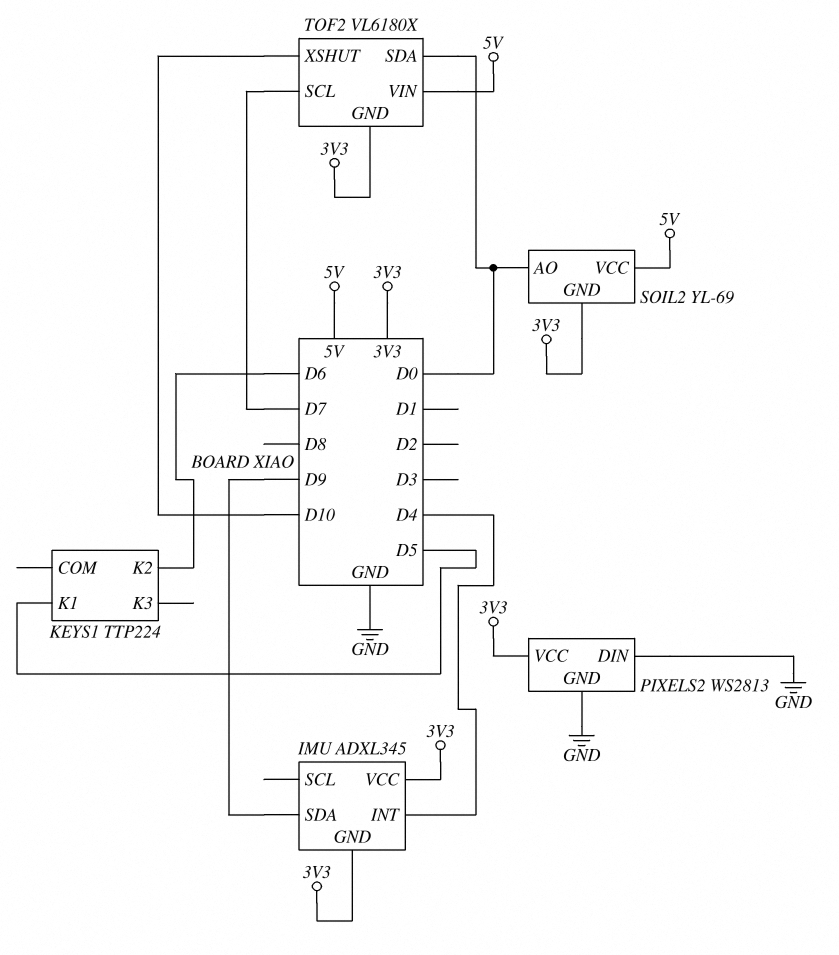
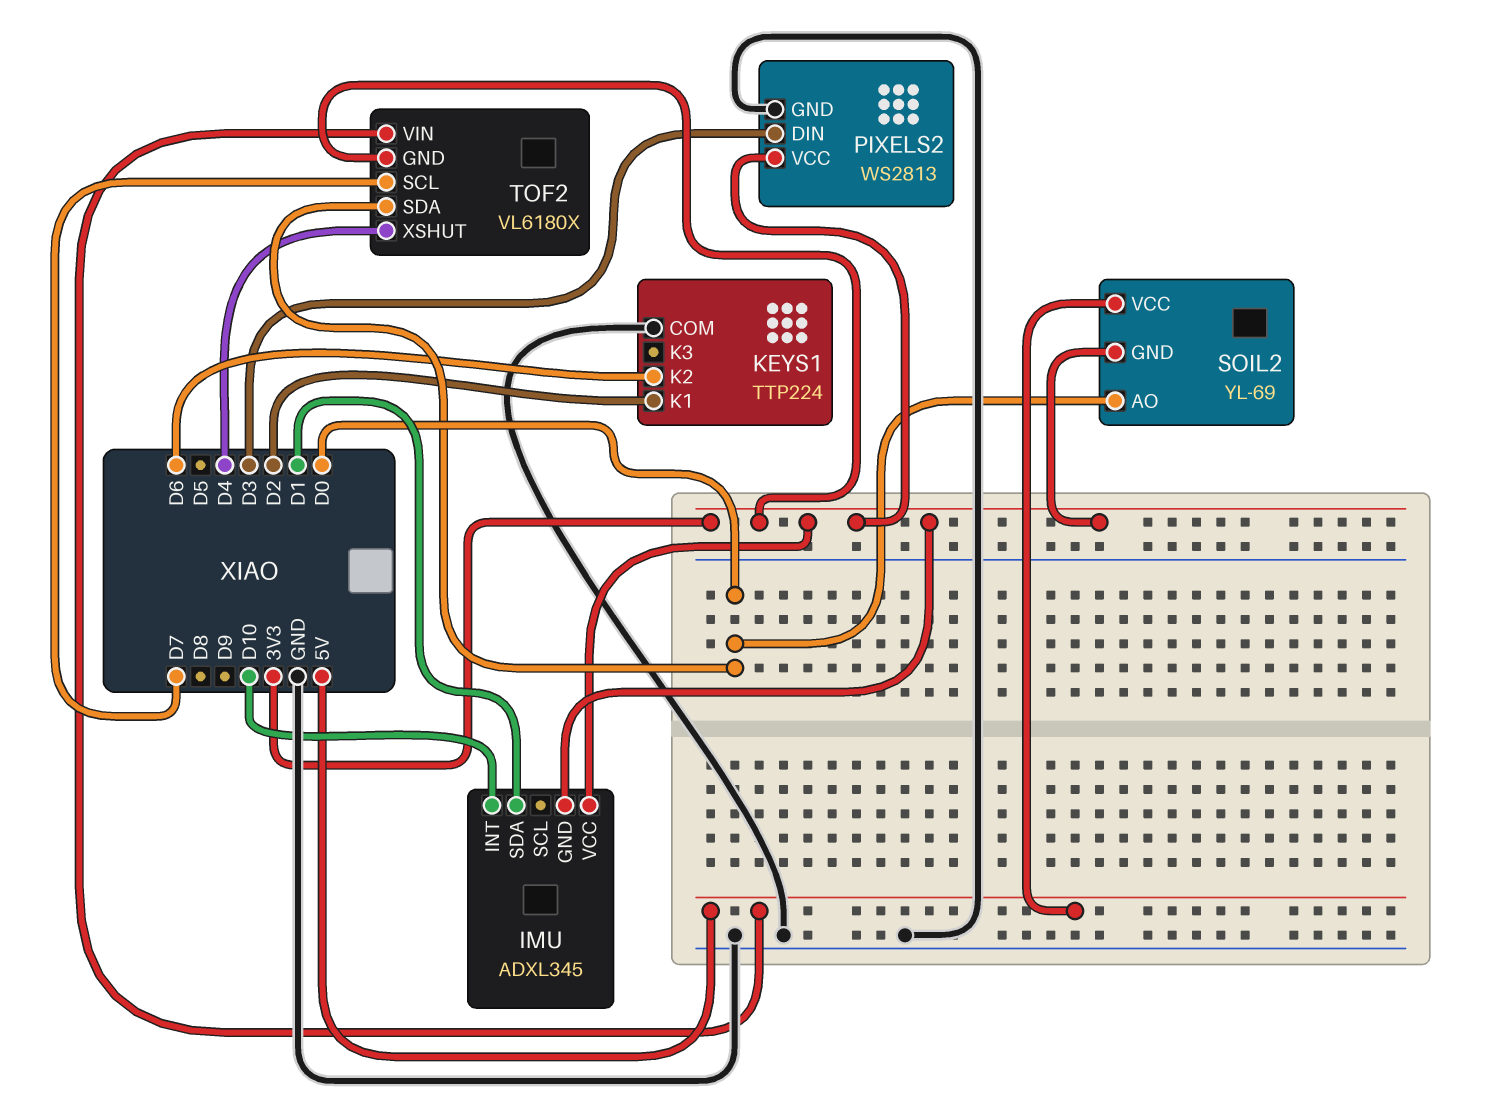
IMU pin INT: D4 -> D10
IMU pin SDA: D9 -> D1
KEYS1 pin COM: none -> GND
KEYS1 pin K1: D5 -> D2
PIXELS2 pin DIN: GND -> D3
TOF2 pin XSHUT: D10 -> D4

